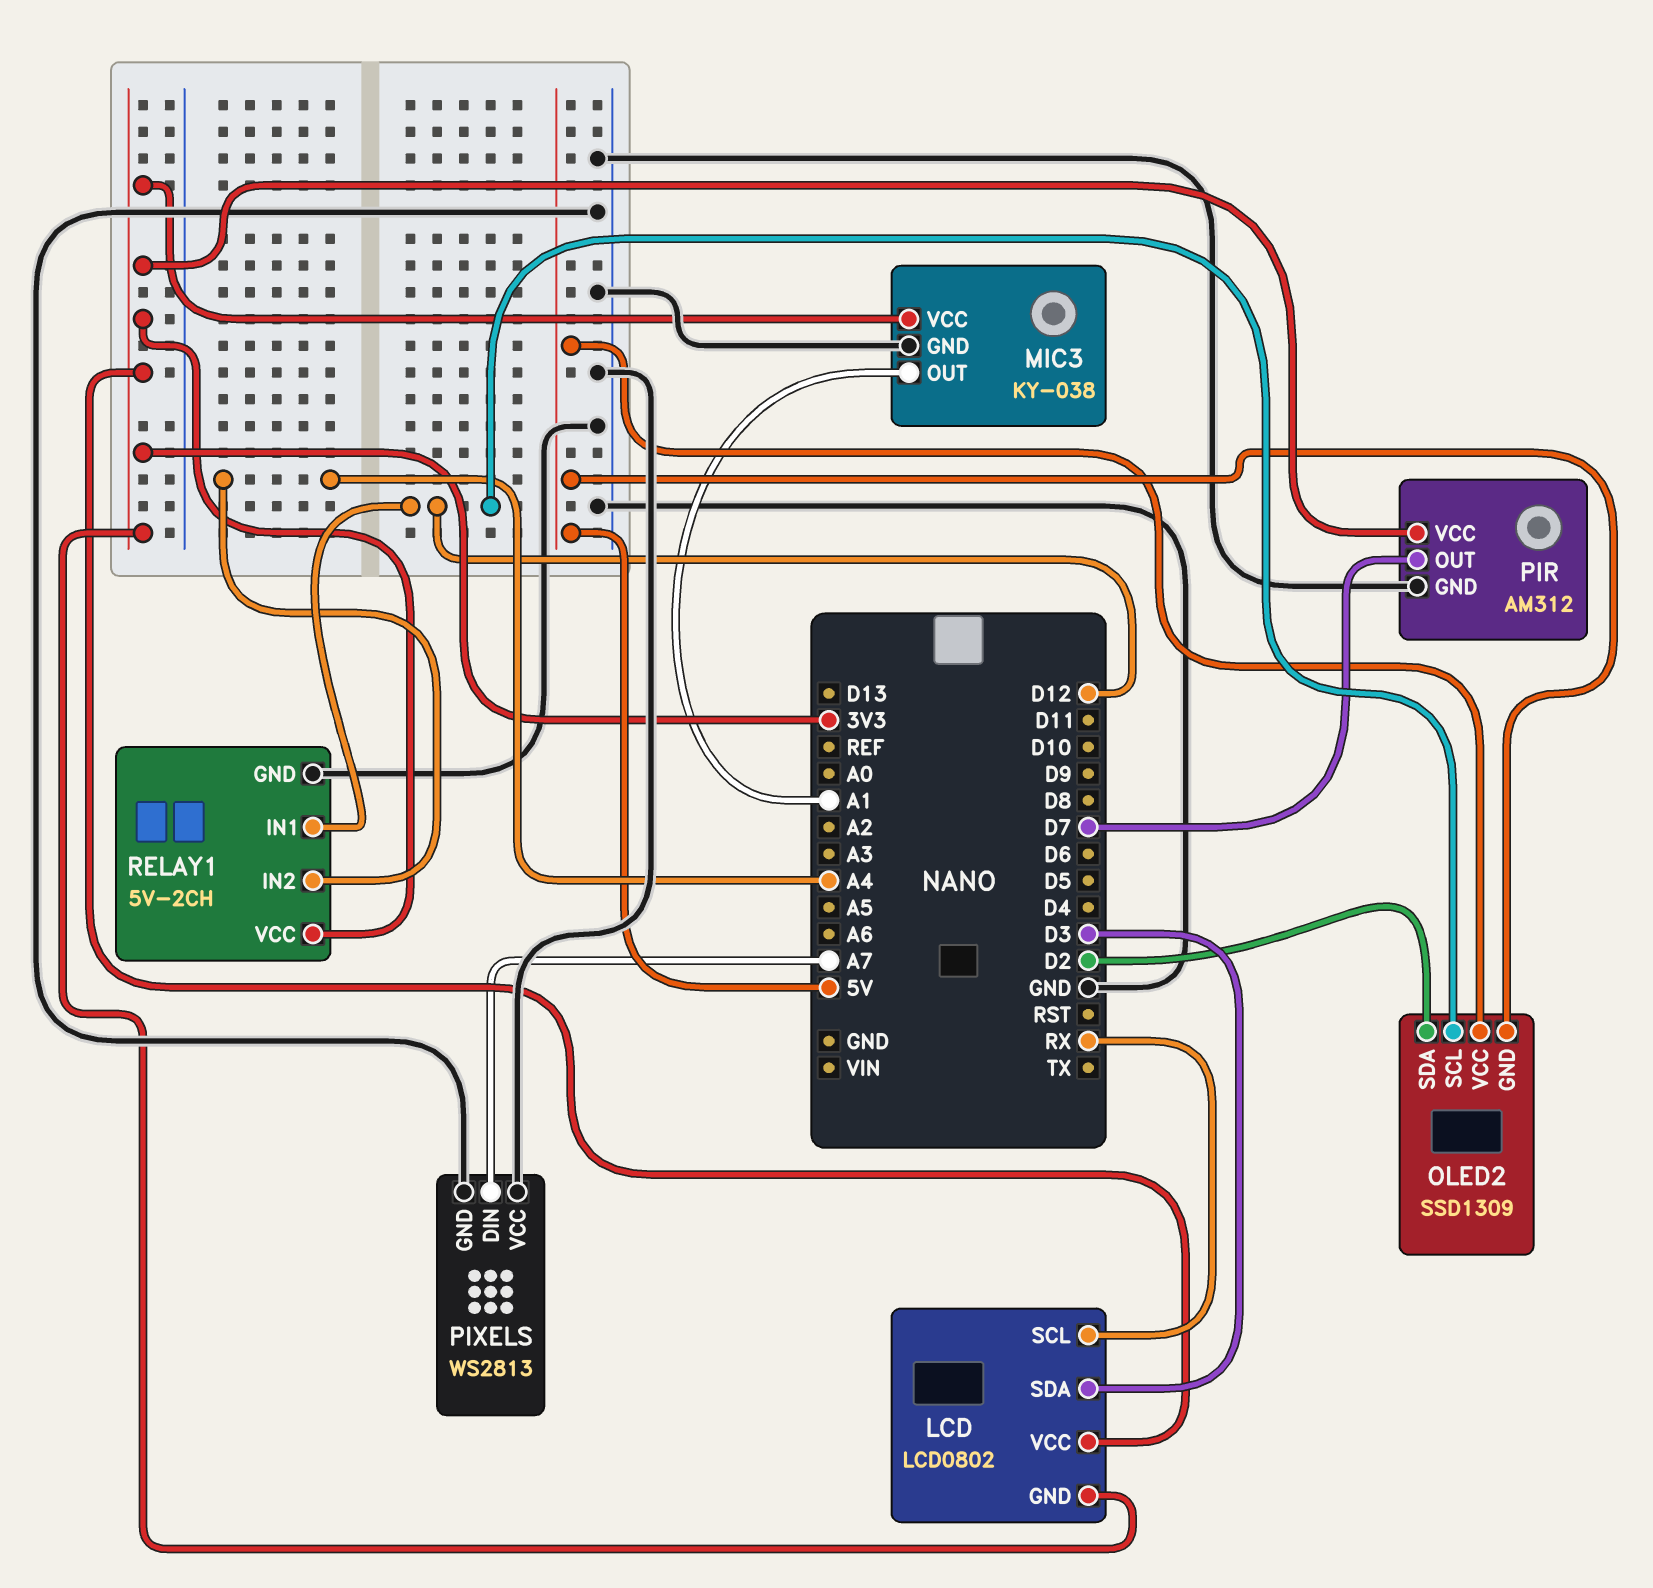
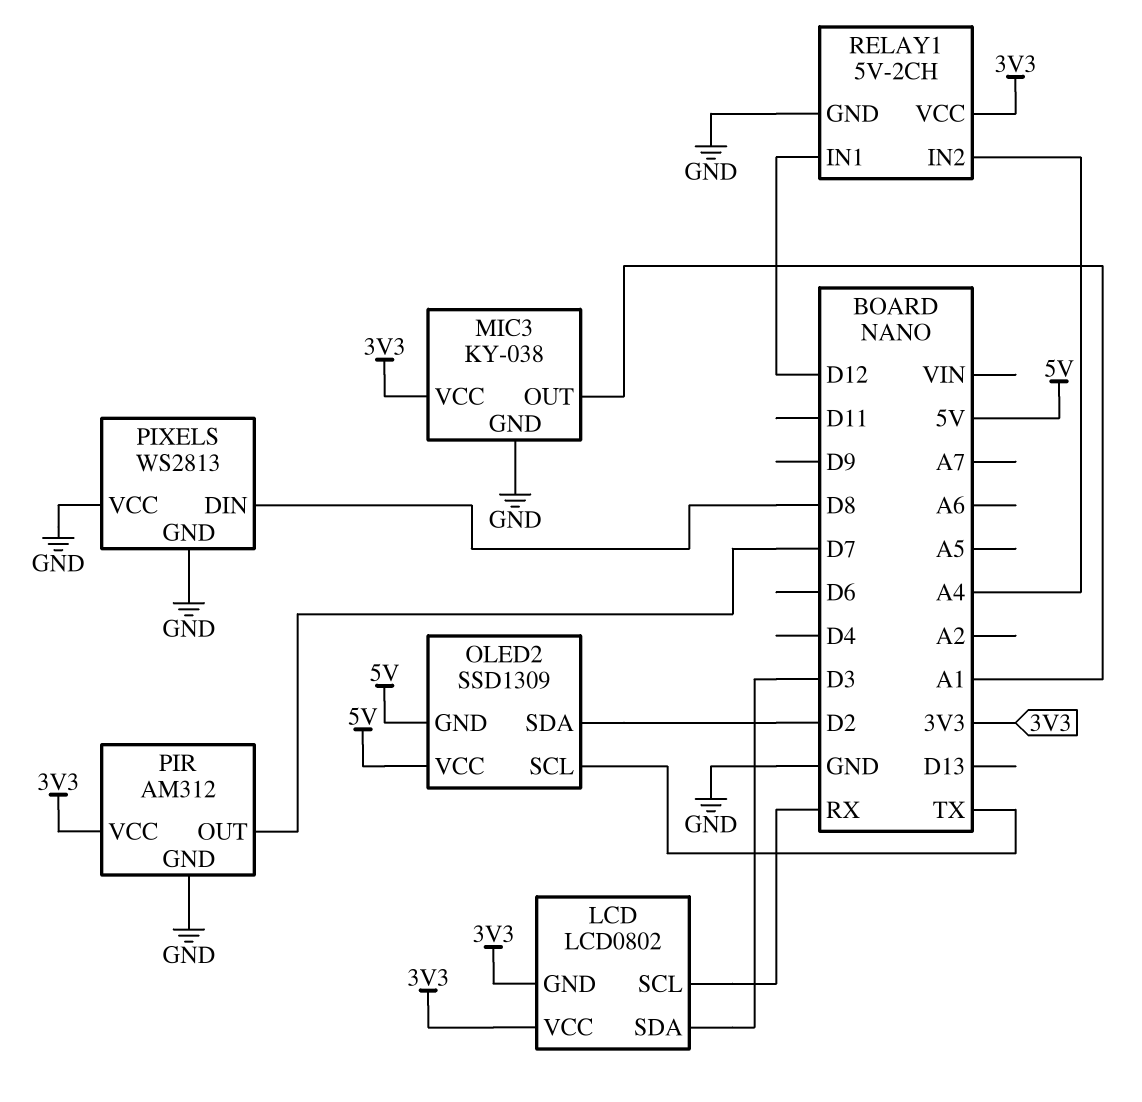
OLED2 pin SCL: D12 -> TX
PIXELS pin DIN: A7 -> D8

